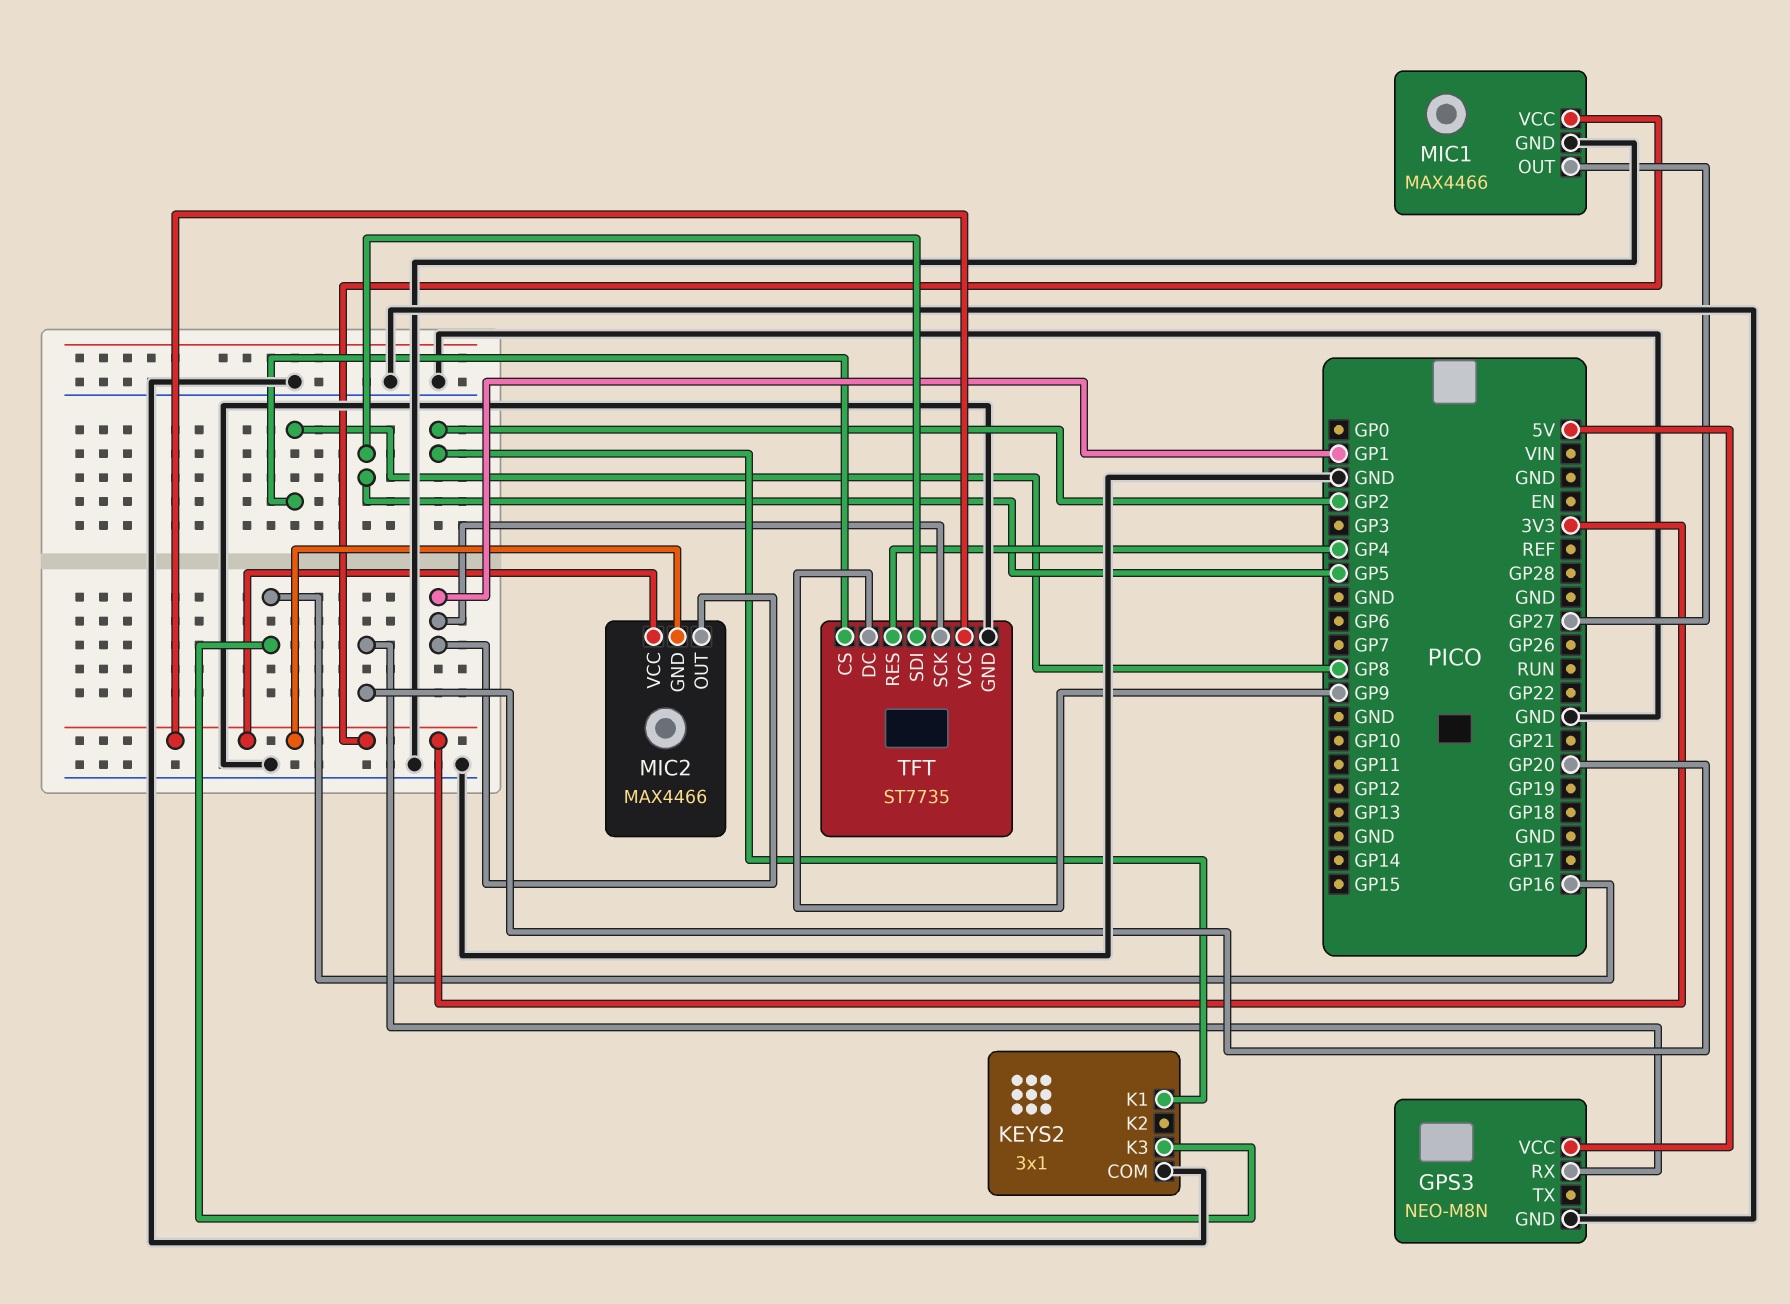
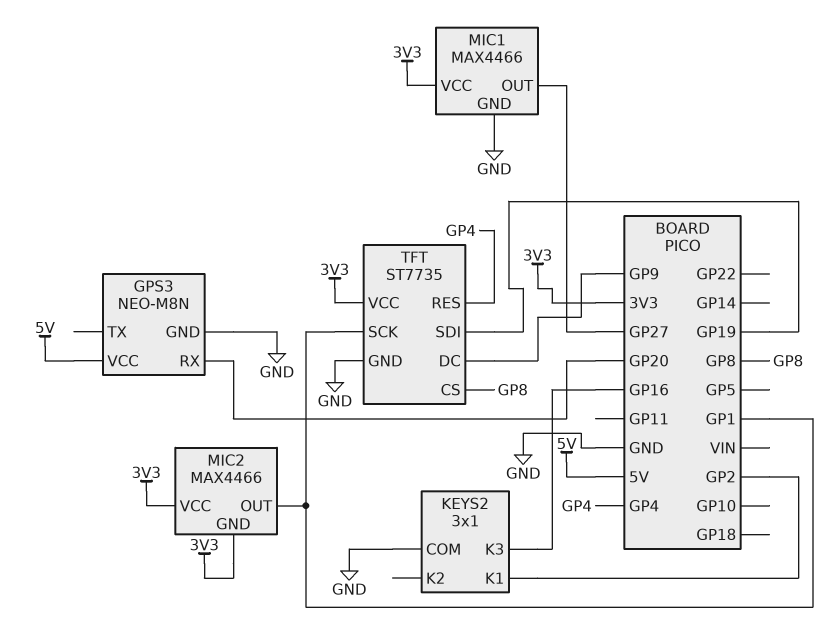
TFT pin SDI: GP5 -> GP19

